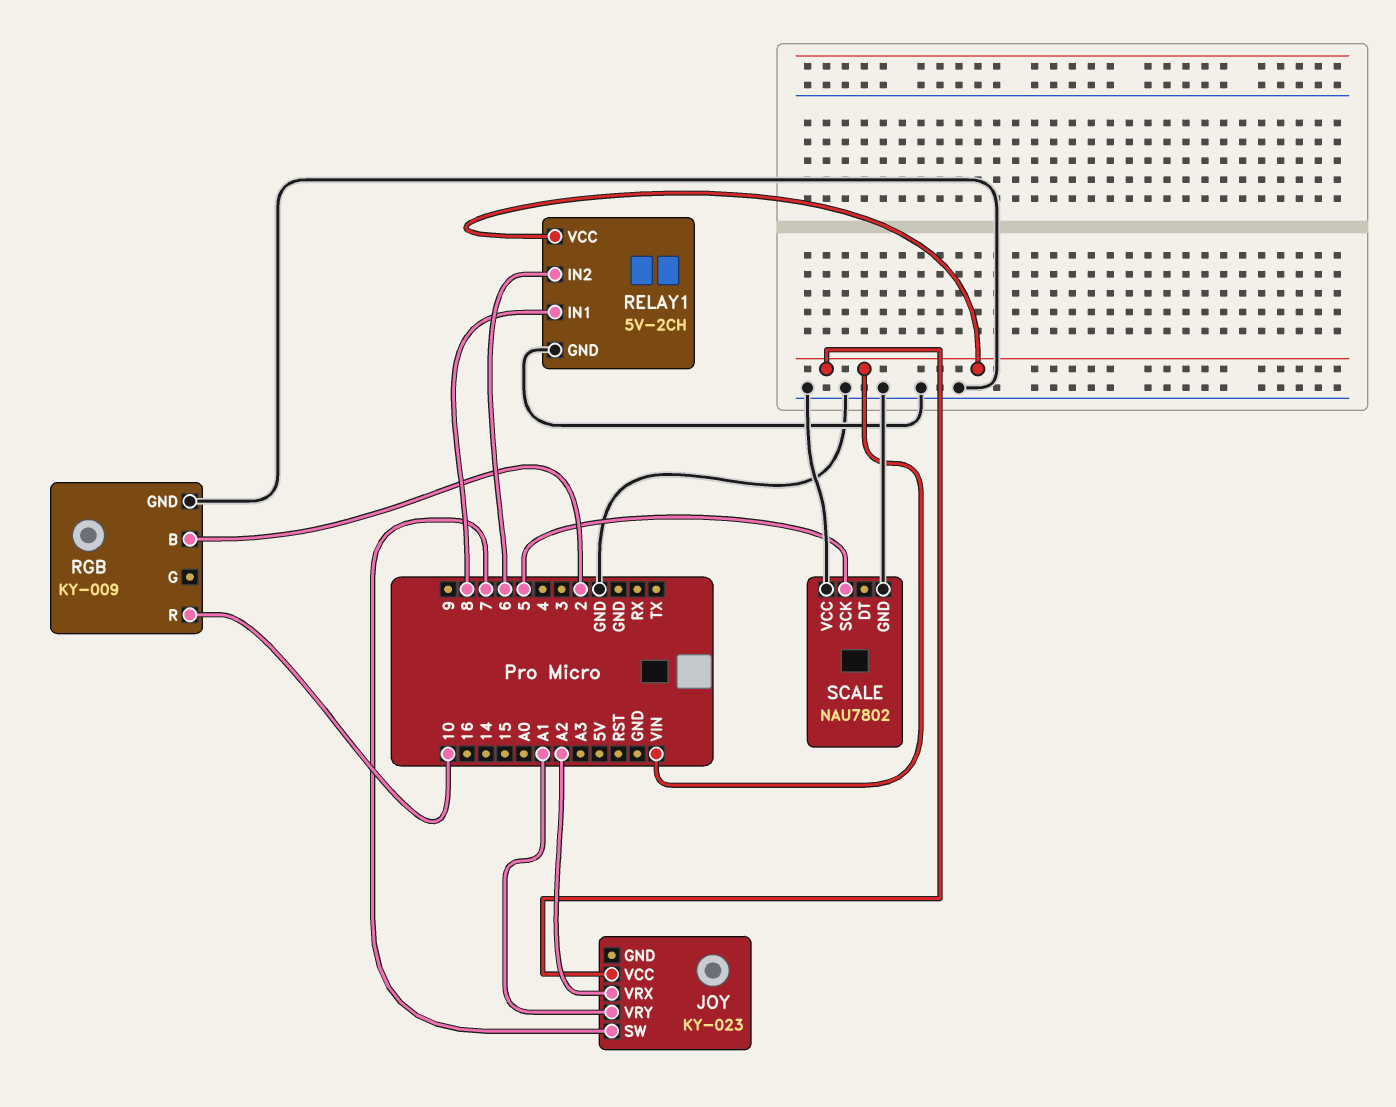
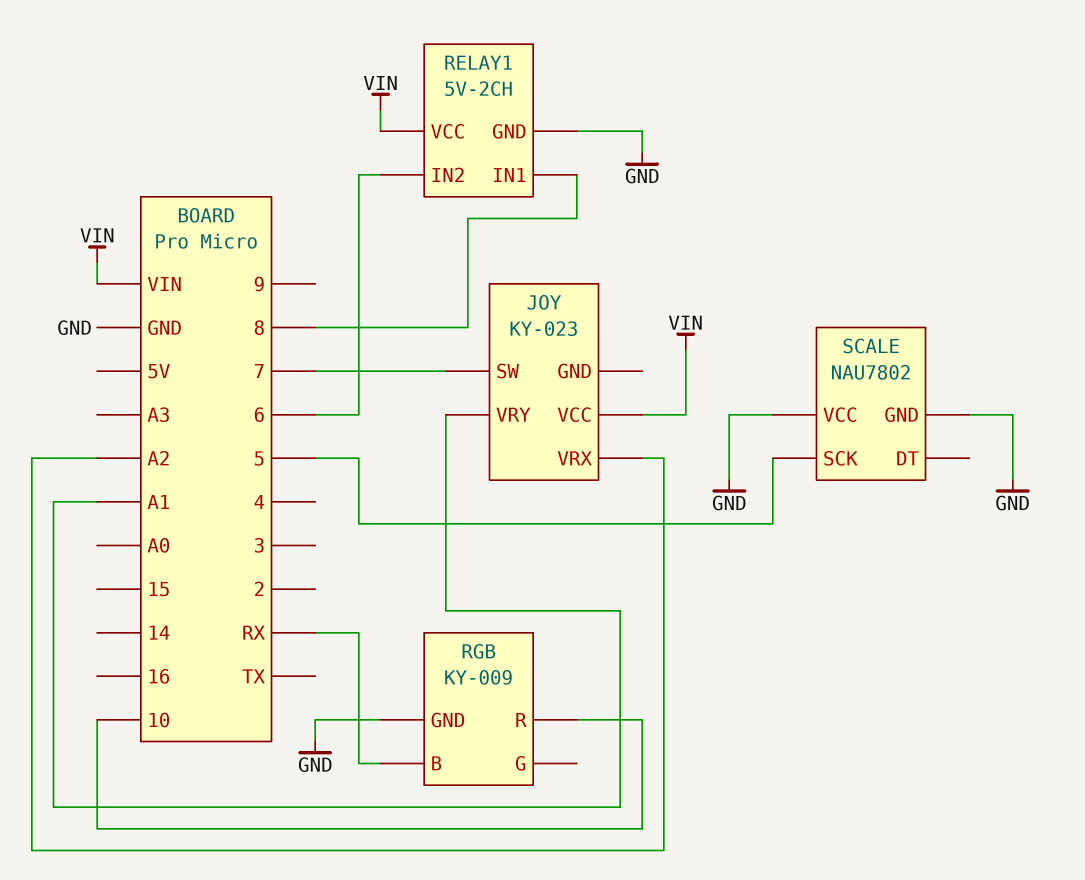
RGB pin B: 2 -> RX

